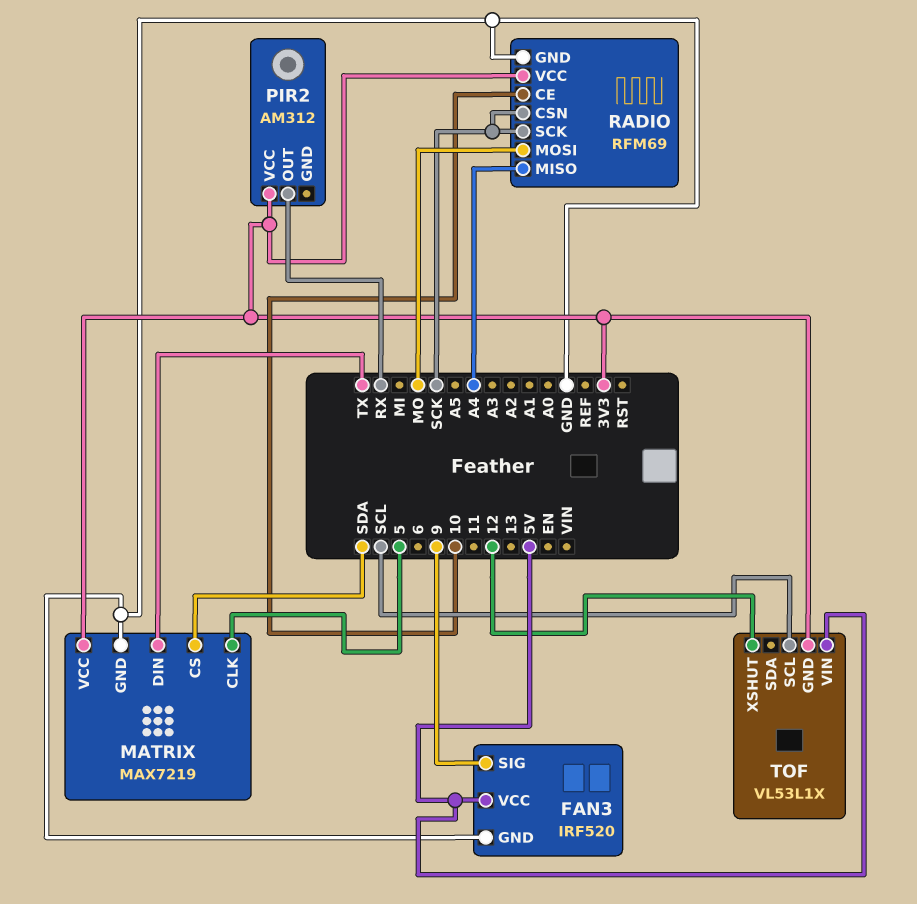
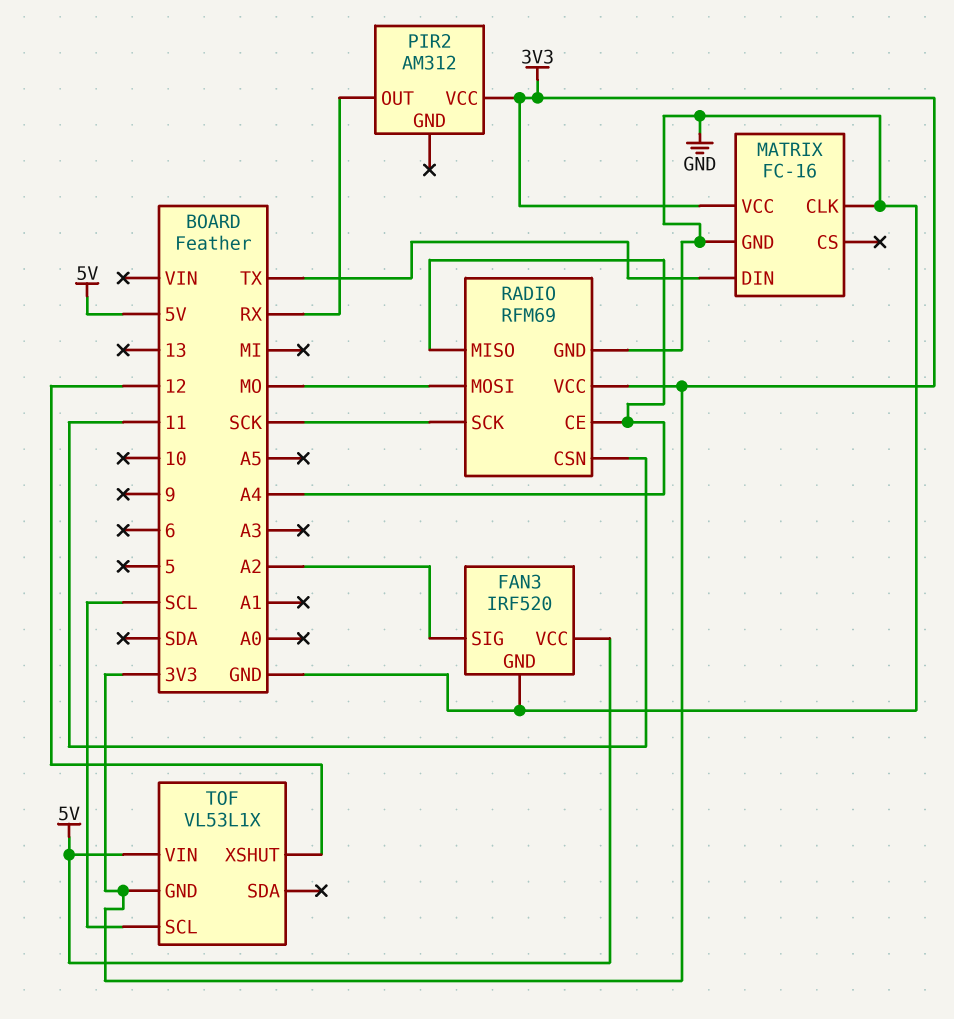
FAN3 pin SIG: 9 -> A2
MATRIX: MAX7219 -> FC-16
MATRIX pin CLK: 5 -> GND
MATRIX pin CS: SDA -> none
RADIO pin CE: 10 -> A4
RADIO pin CSN: SCK -> 11

